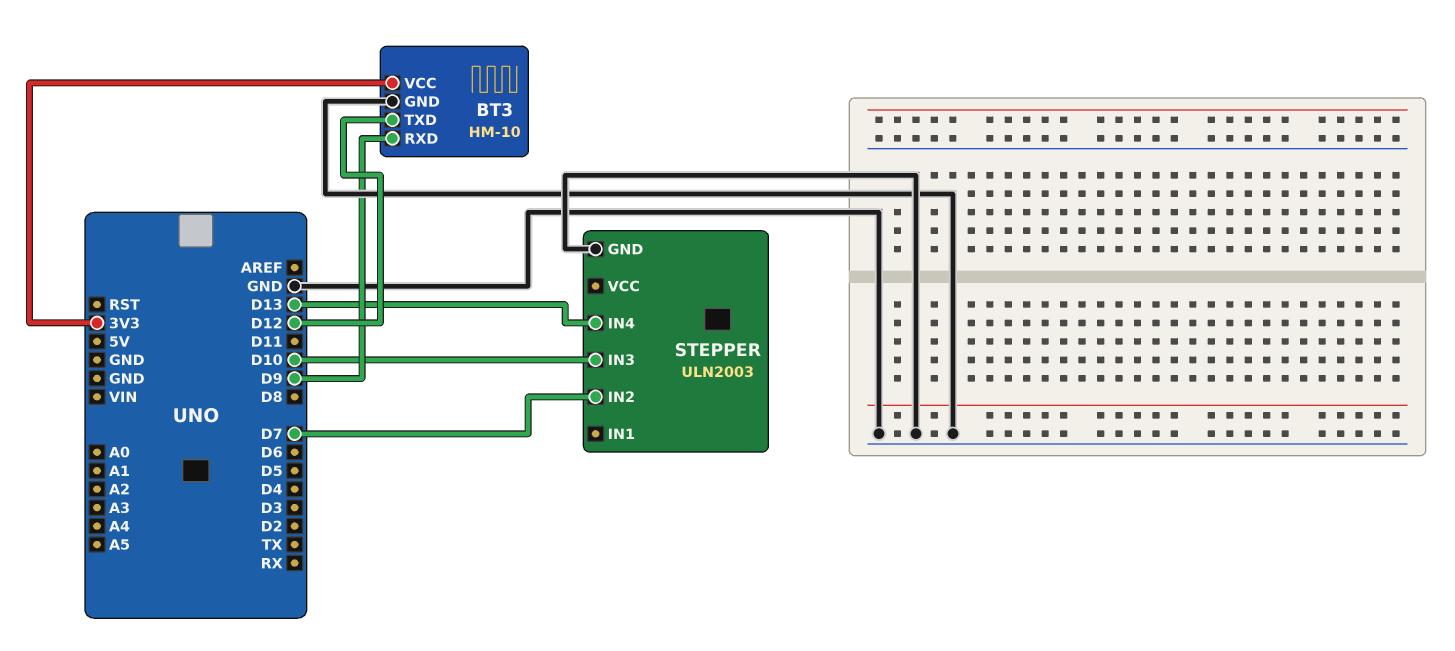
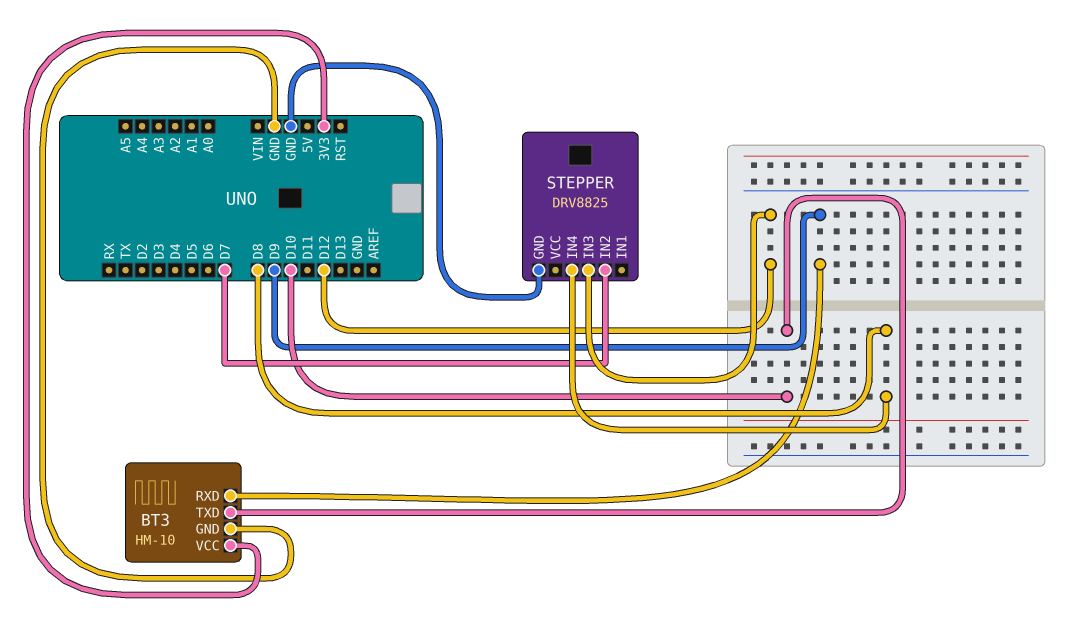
BT3 pin TXD: D12 -> D10
STEPPER: ULN2003 -> DRV8825
STEPPER pin IN3: D10 -> D12
STEPPER pin IN4: D13 -> D8

